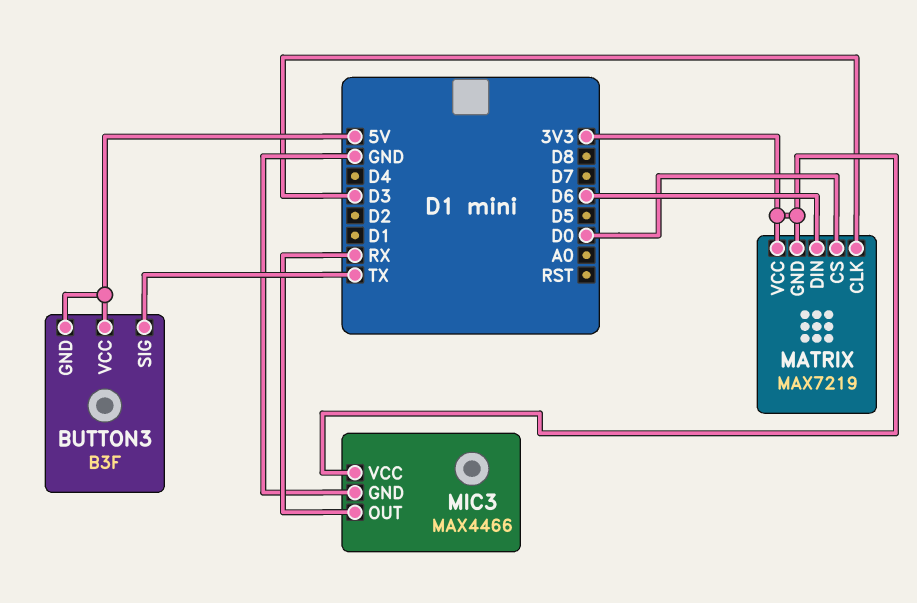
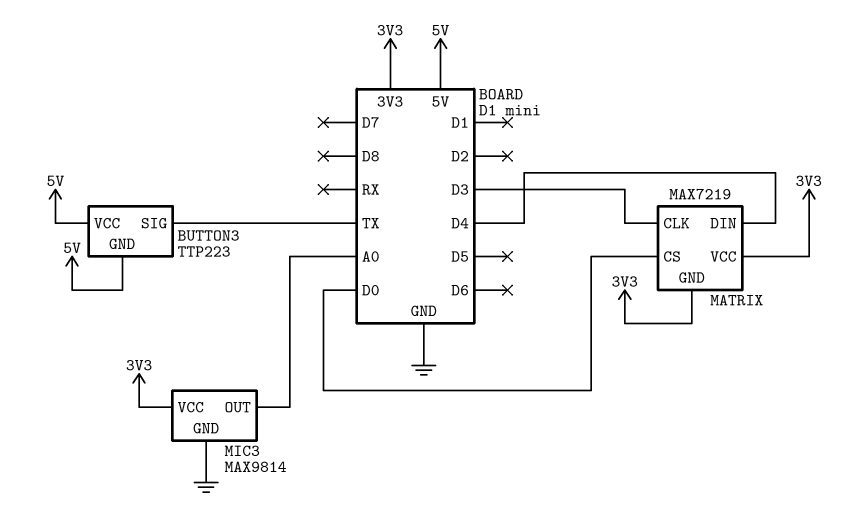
BUTTON3: B3F -> TTP223
MATRIX pin DIN: D6 -> D4
MIC3: MAX4466 -> MAX9814
MIC3 pin OUT: RX -> A0

